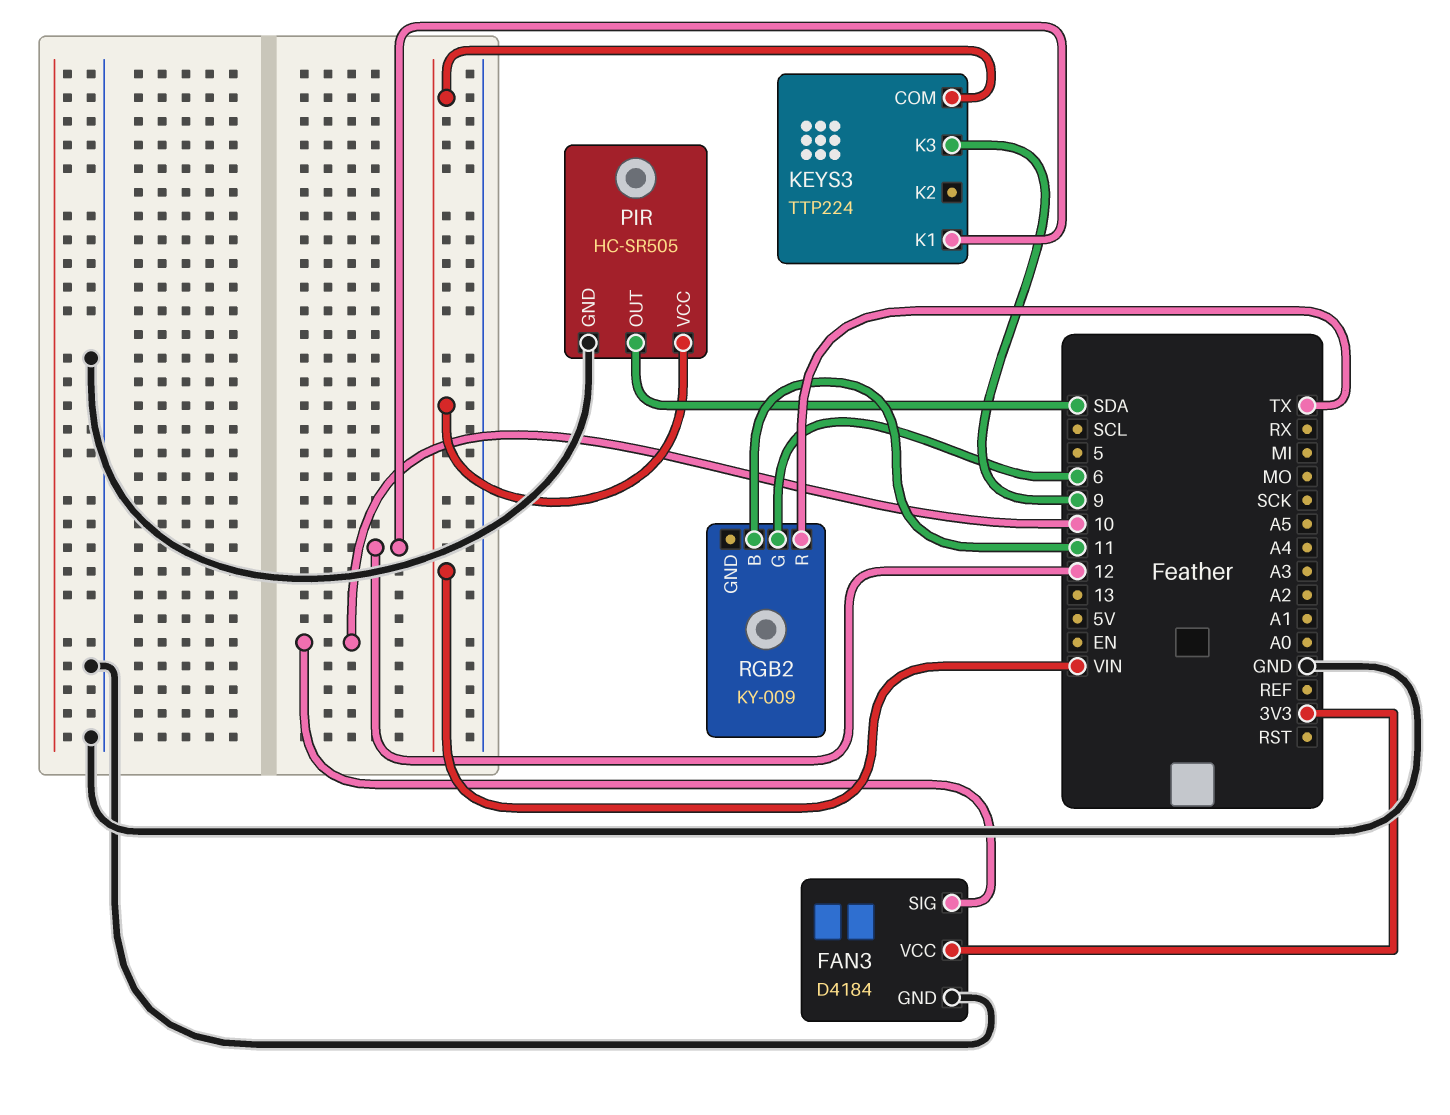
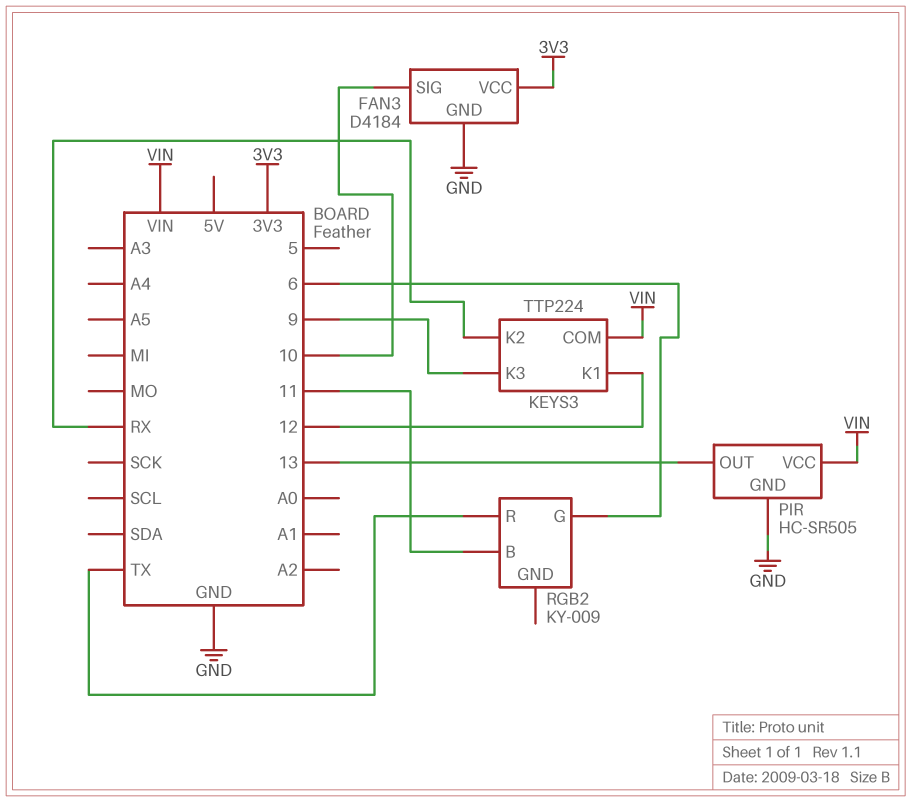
KEYS3 pin K2: none -> RX
PIR pin OUT: SDA -> 13

